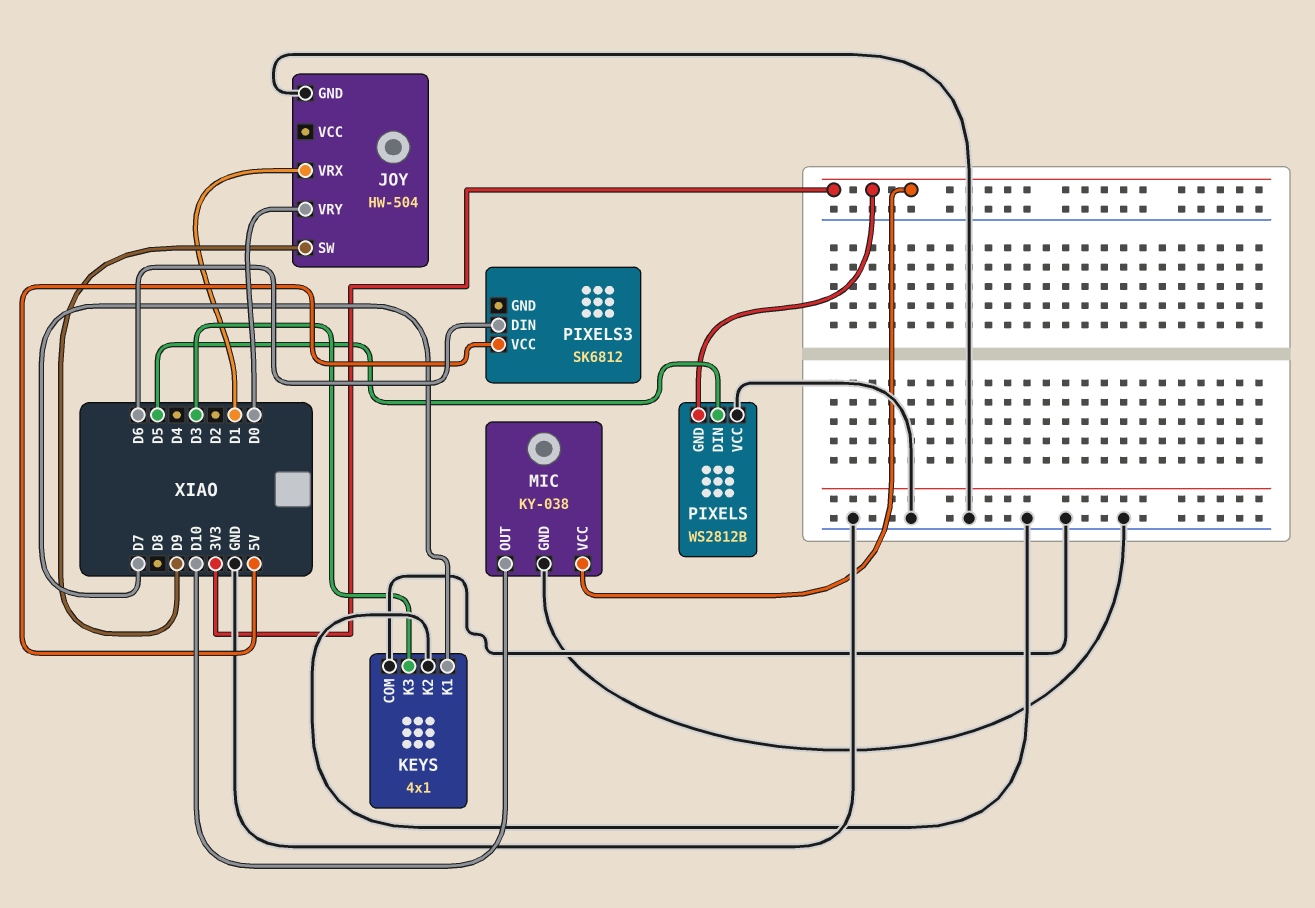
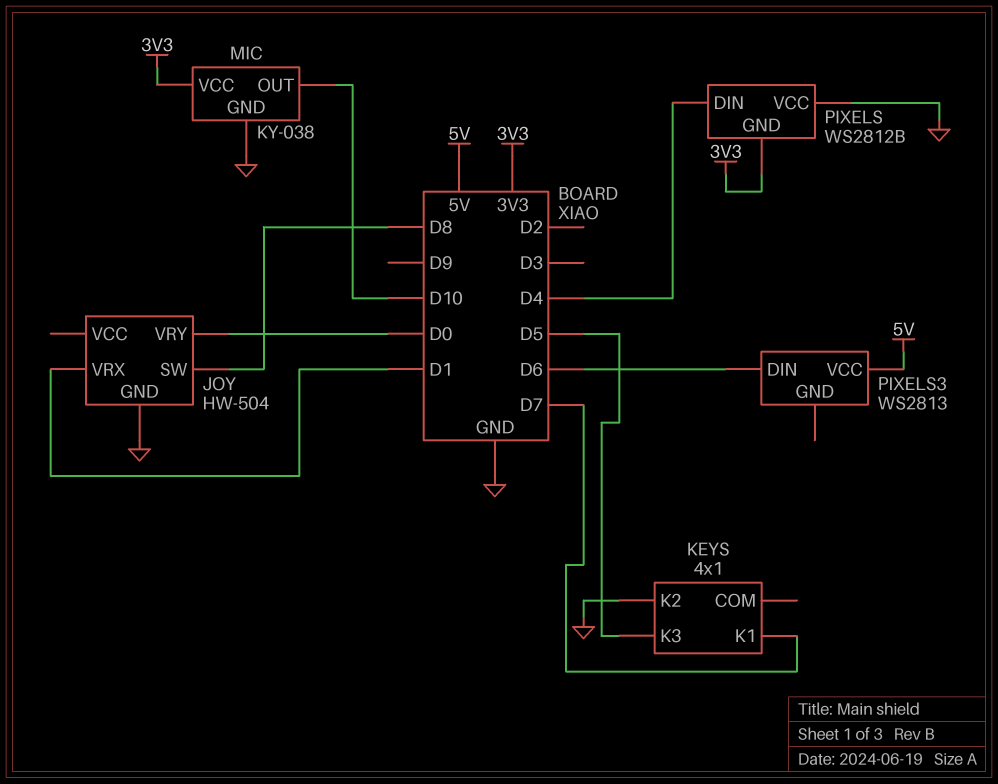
JOY pin SW: D9 -> D8
KEYS pin COM: GND -> none
KEYS pin K3: D3 -> D5
PIXELS pin DIN: D5 -> D4
PIXELS3: SK6812 -> WS2813

